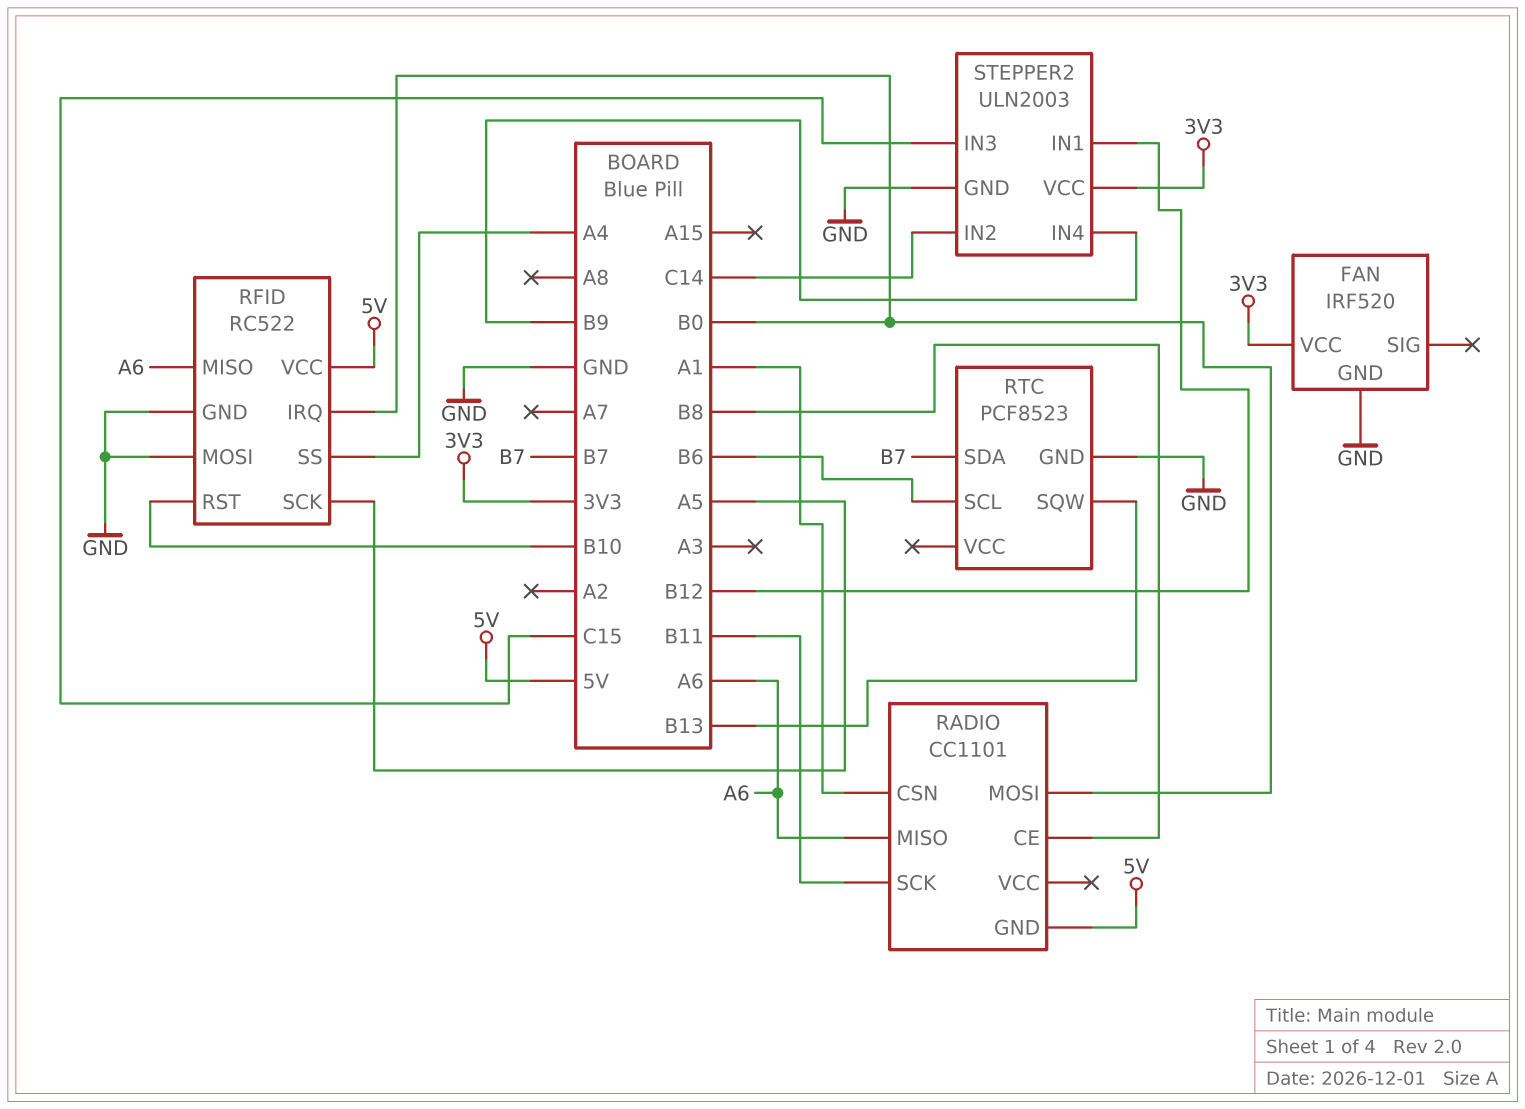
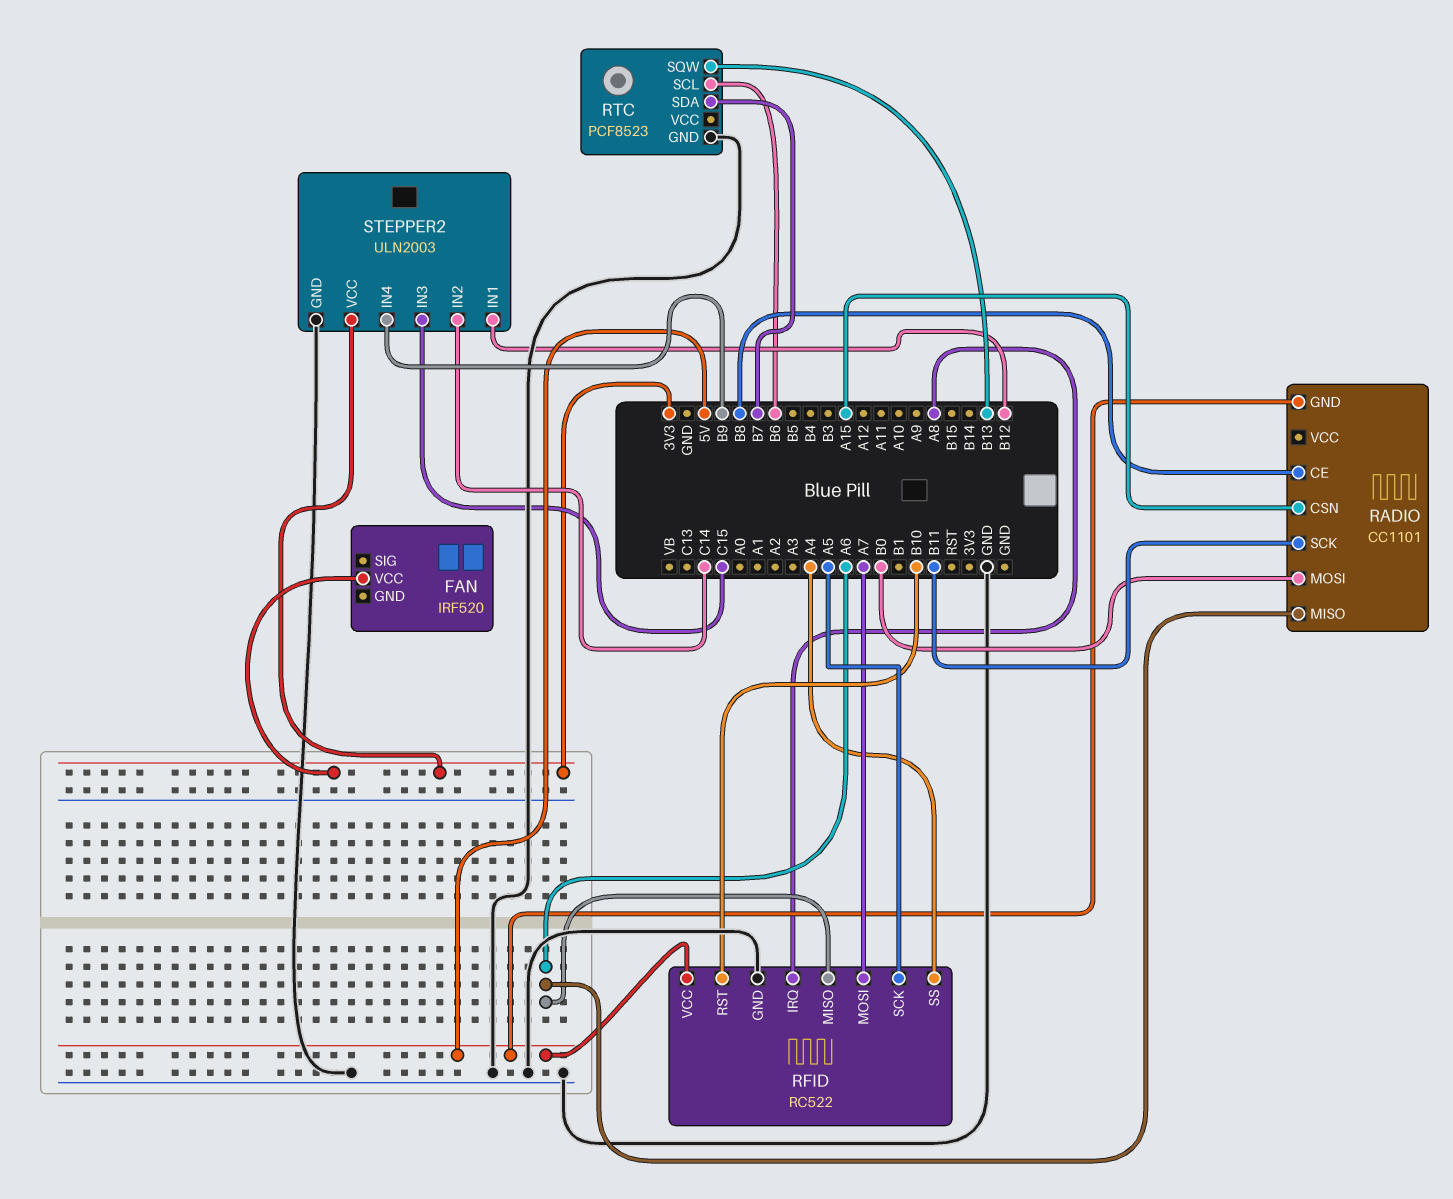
FAN pin GND: GND -> none
RADIO pin CSN: A1 -> A15
RFID pin IRQ: B0 -> A8
RFID pin MOSI: GND -> A7

